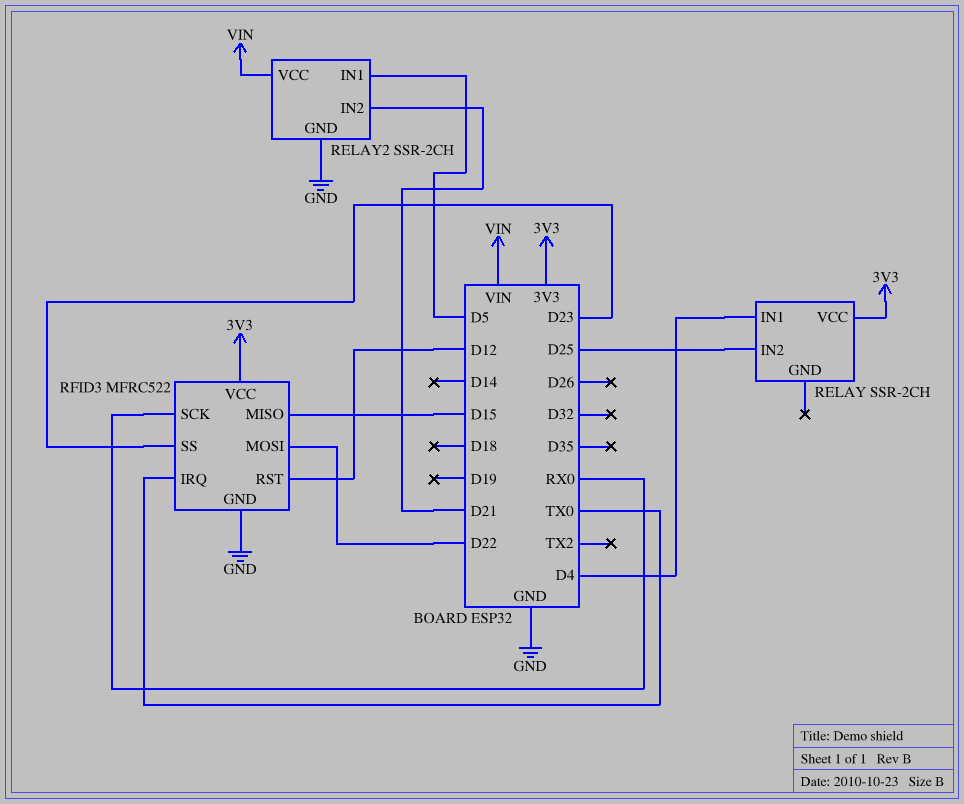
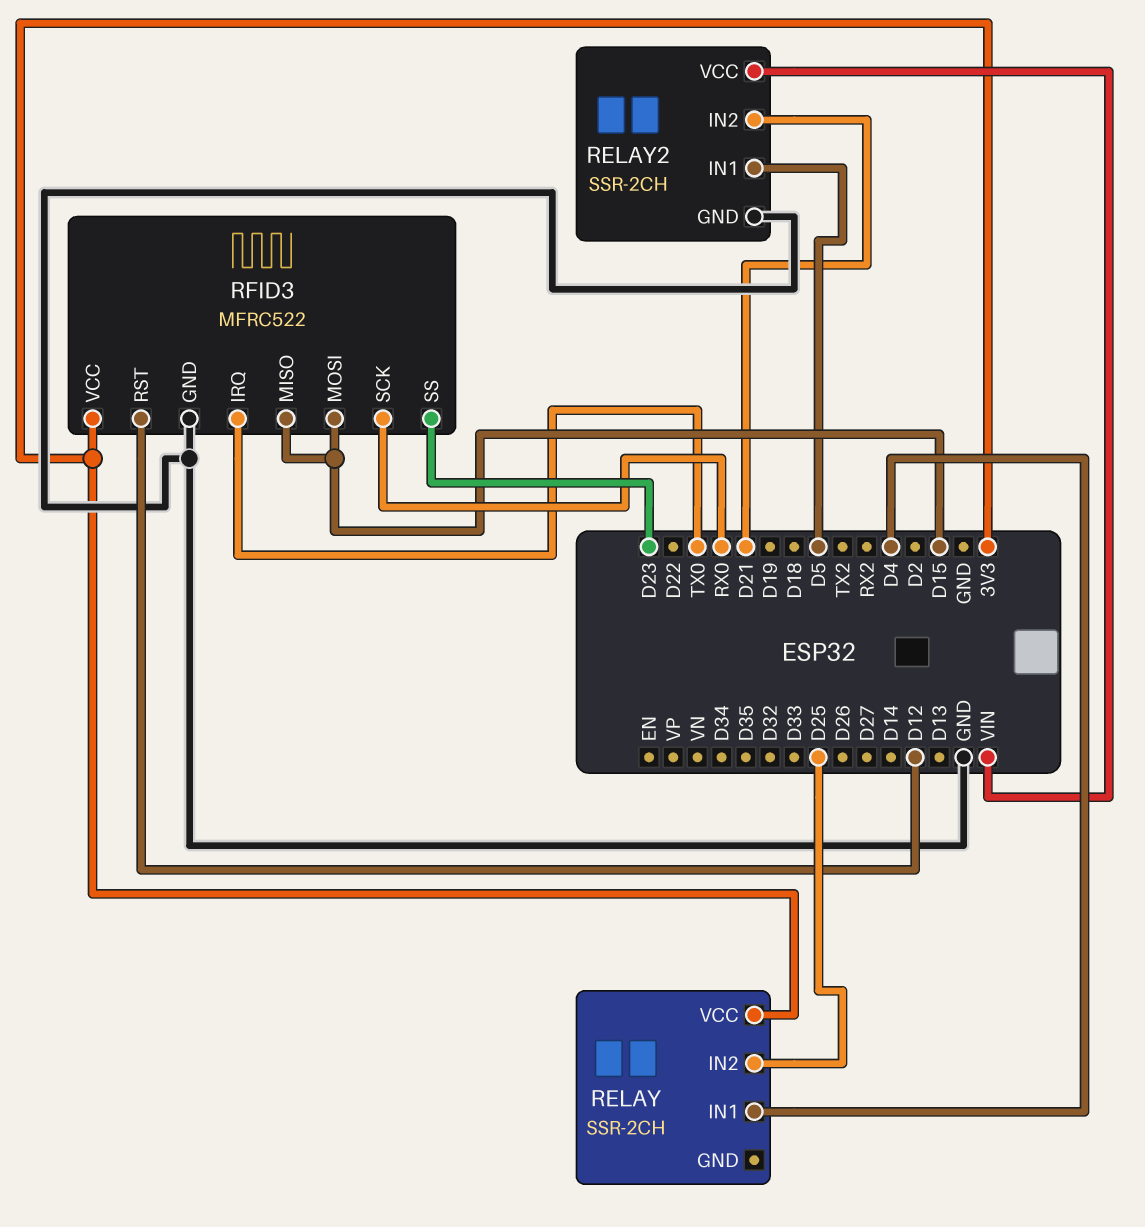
RFID3 pin MOSI: D22 -> D15

